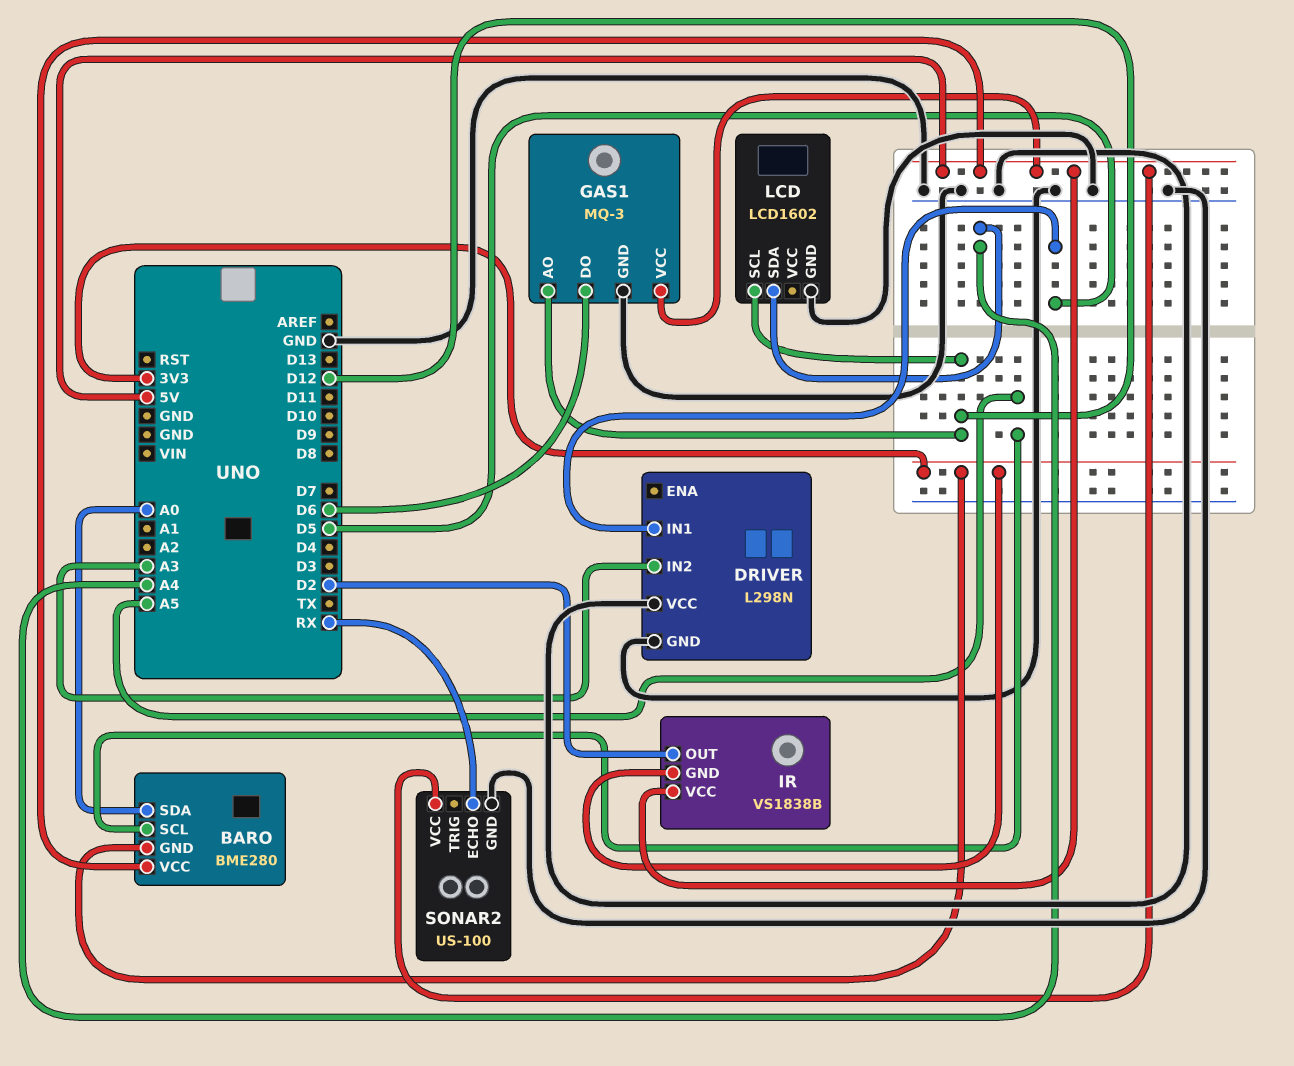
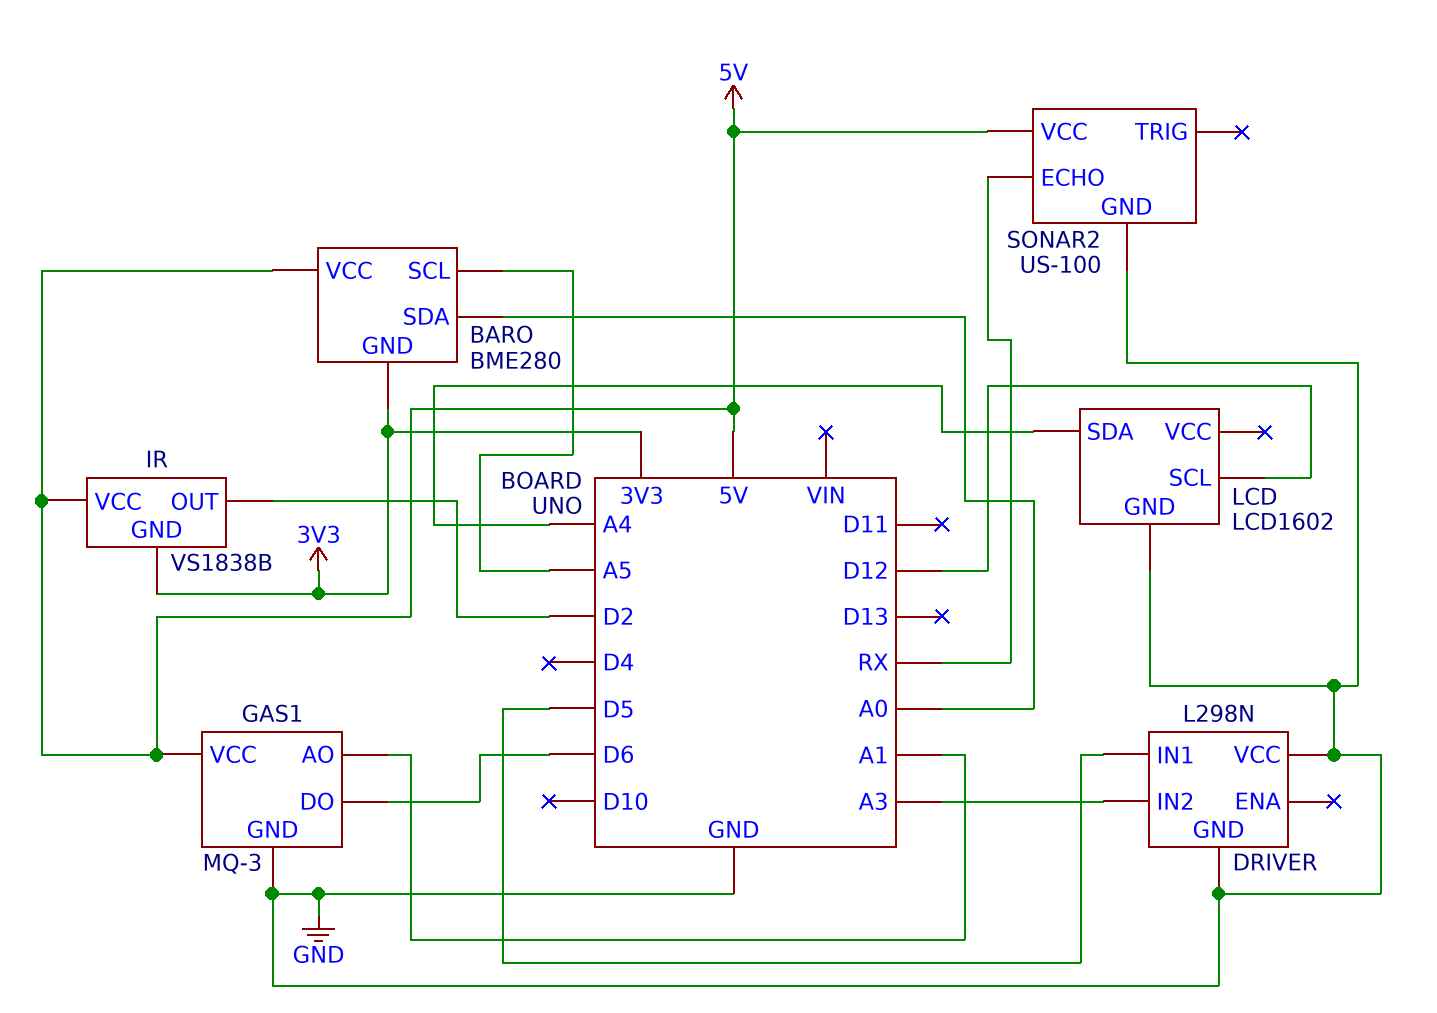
GAS1 pin AO: D12 -> A1

